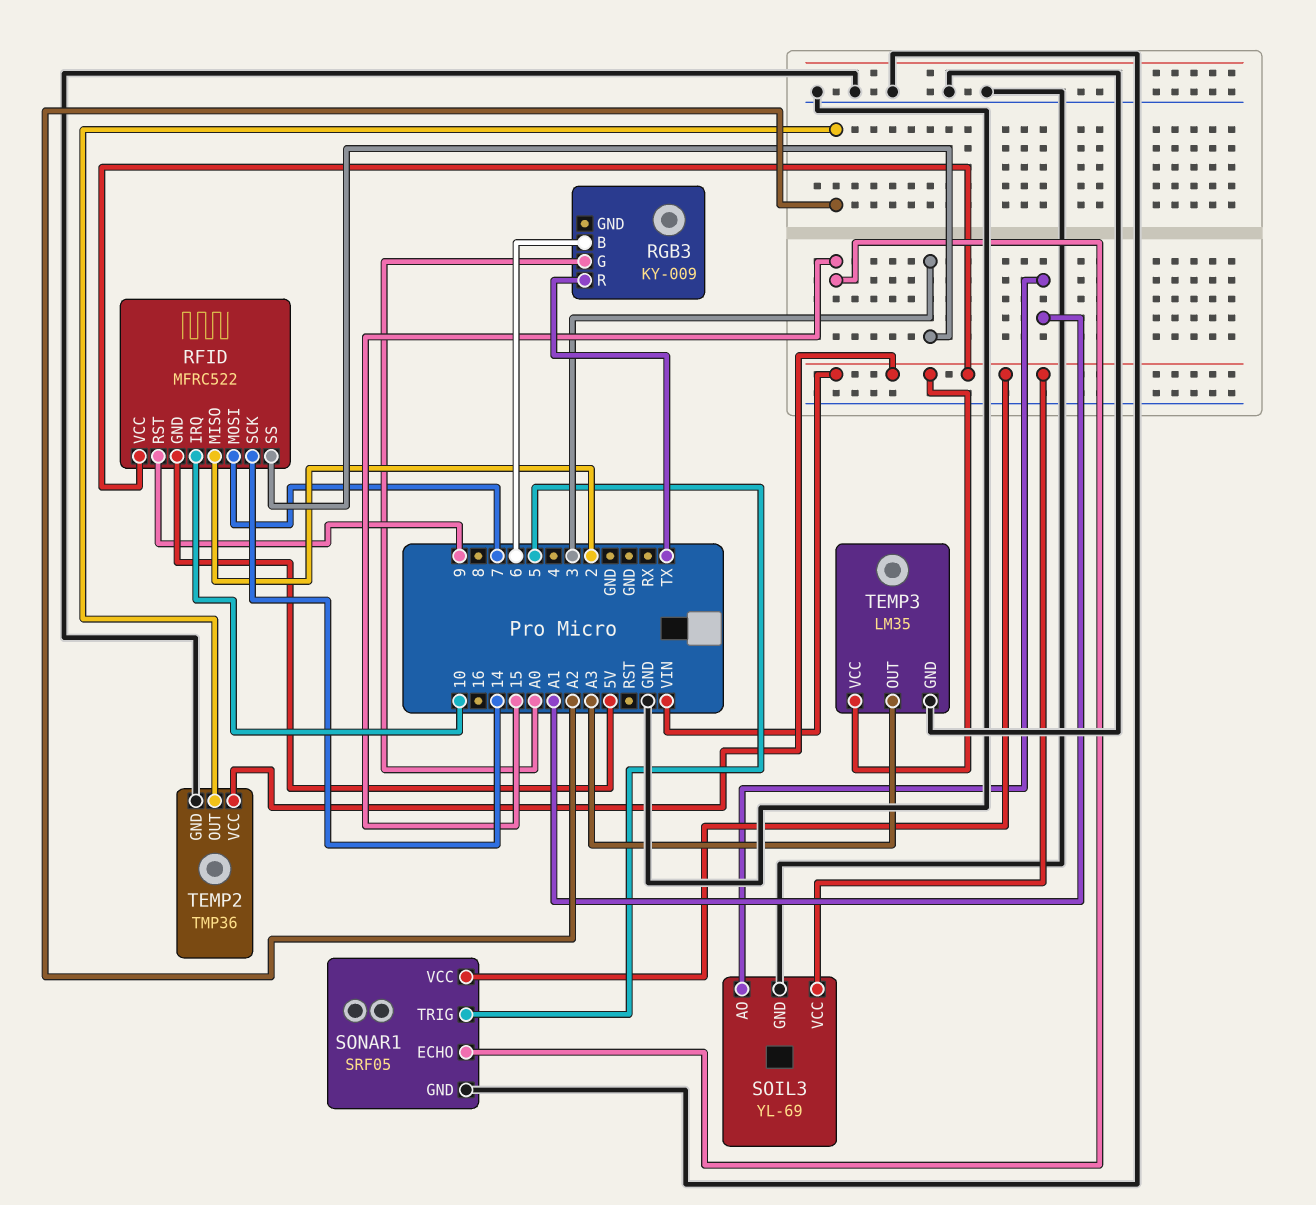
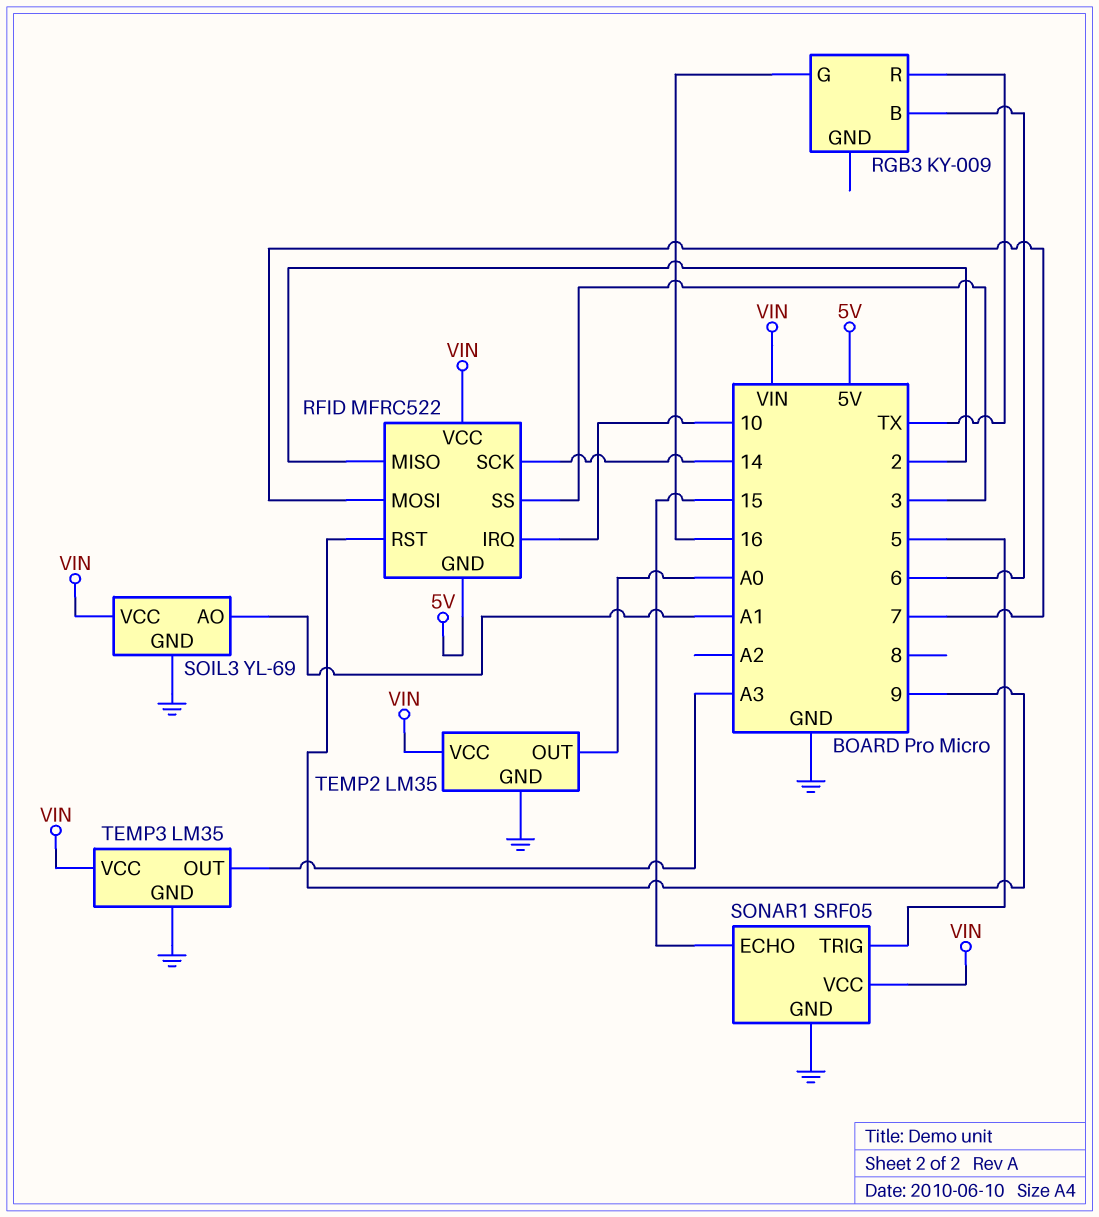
RGB3 pin G: A0 -> 16
TEMP2: TMP36 -> LM35
TEMP2 pin OUT: A2 -> A0

